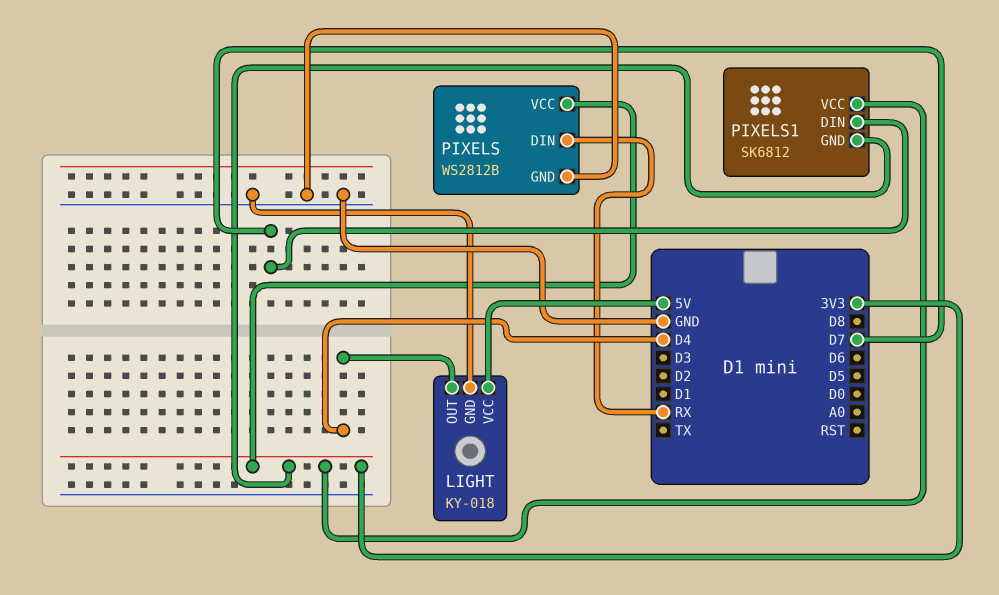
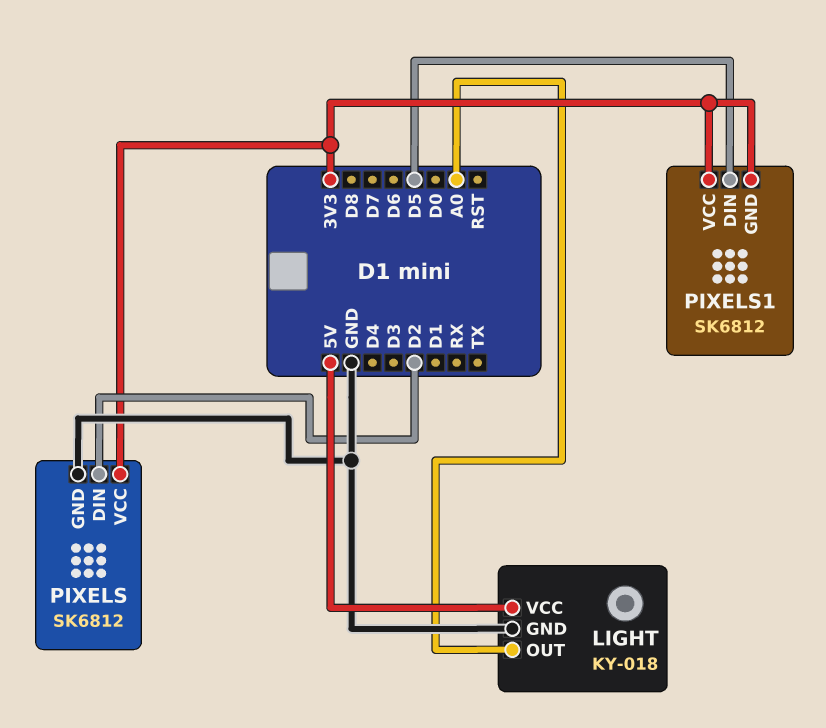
LIGHT pin OUT: D4 -> A0
PIXELS: WS2812B -> SK6812
PIXELS pin DIN: RX -> D2
PIXELS1 pin DIN: D7 -> D5

